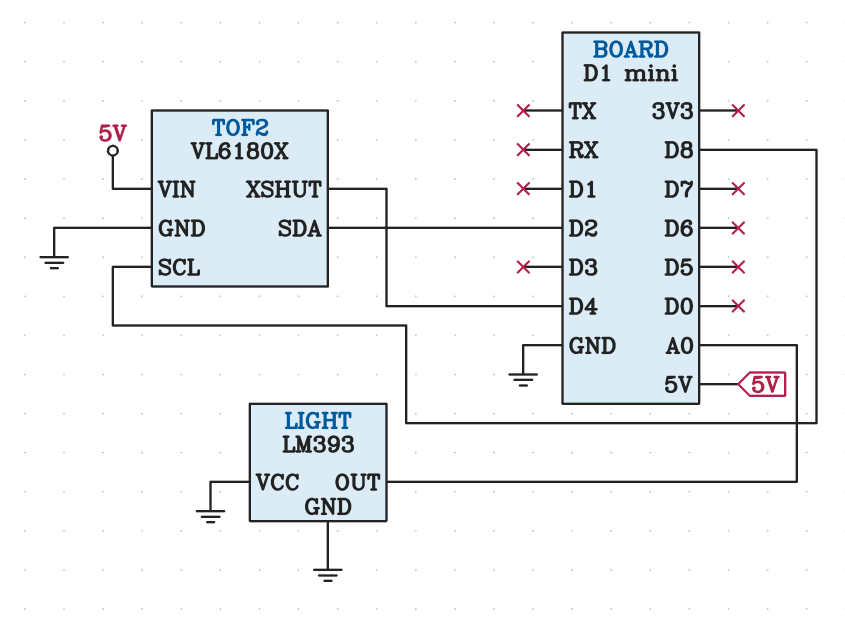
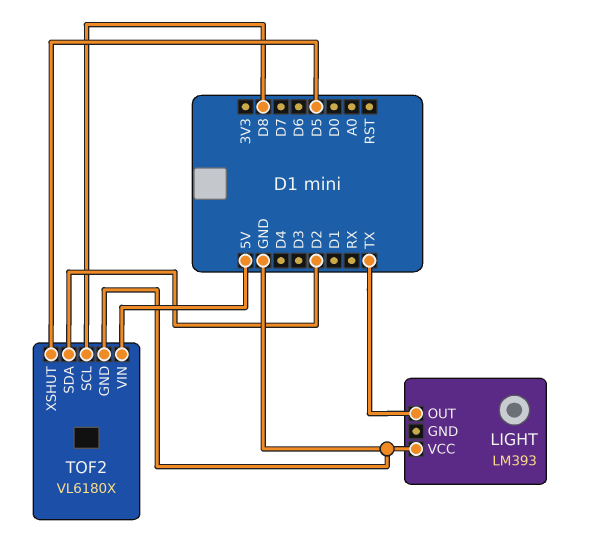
LIGHT pin GND: GND -> none
LIGHT pin OUT: A0 -> TX
TOF2 pin XSHUT: D4 -> D5

